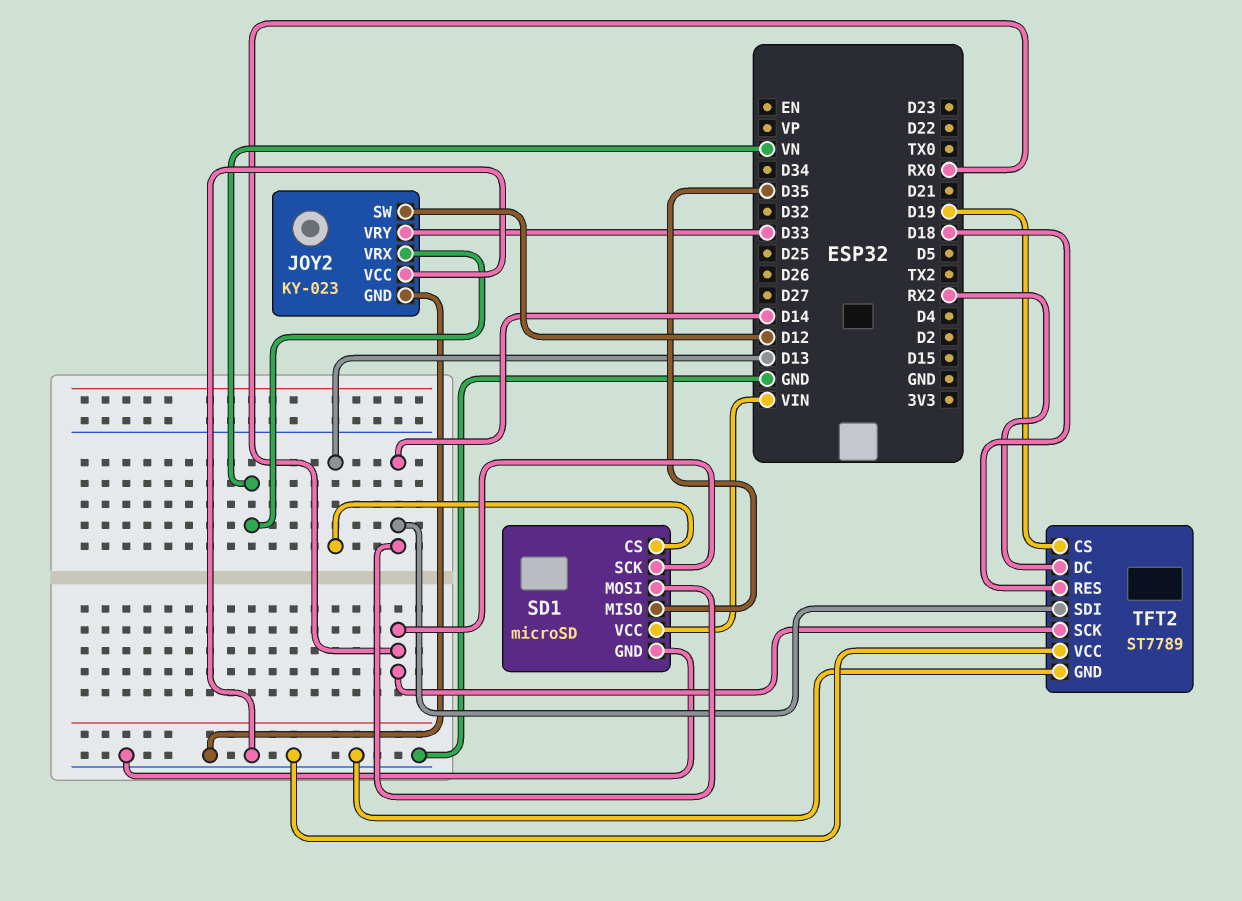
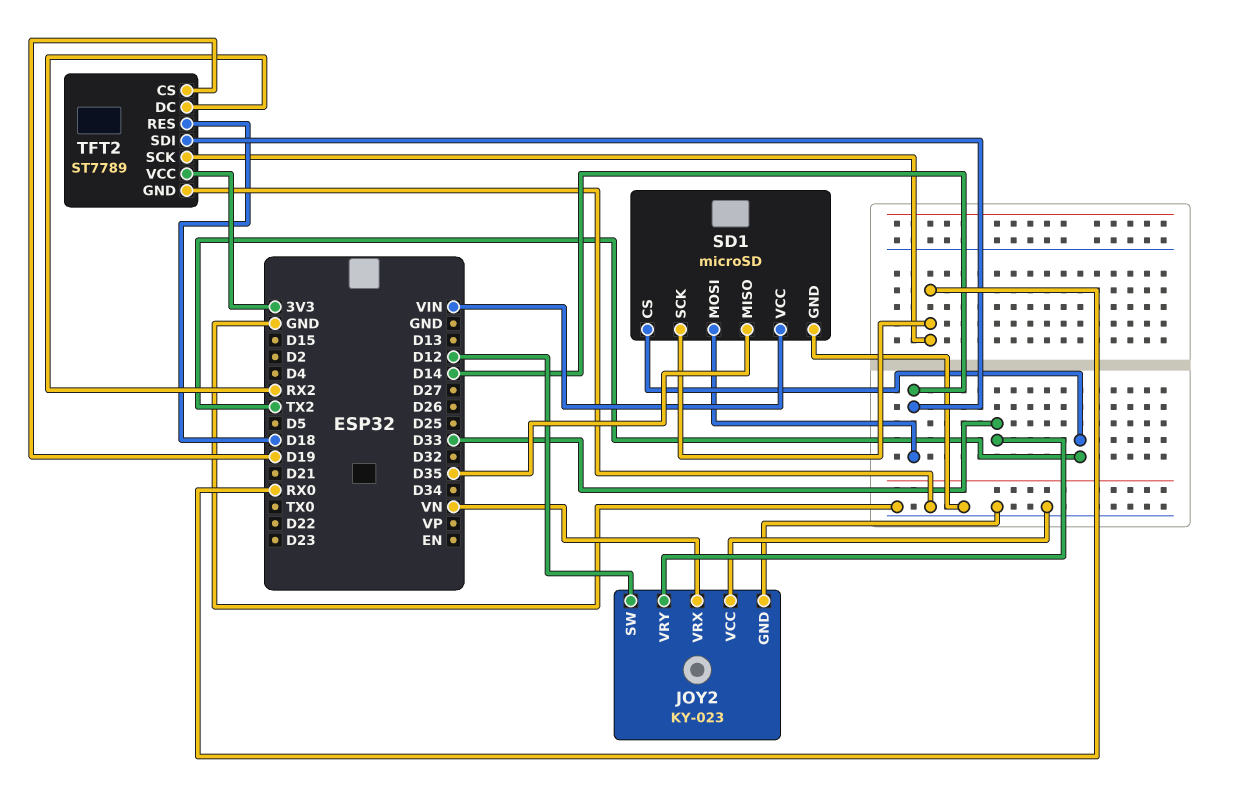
SD1 pin CS: D13 -> TX2
TFT2 pin VCC: GND -> 3V3

